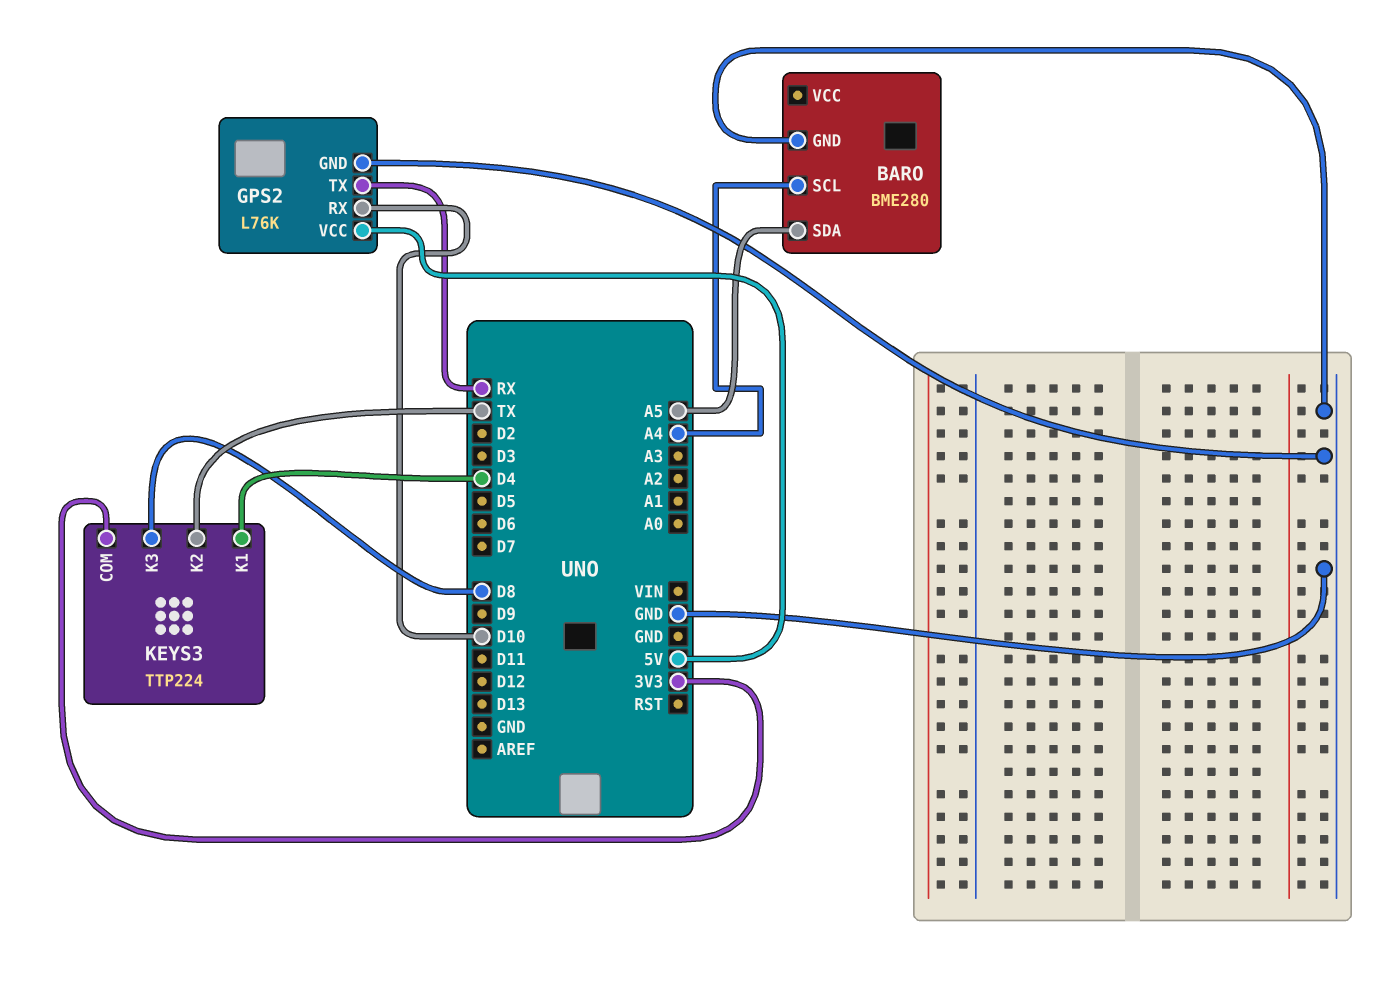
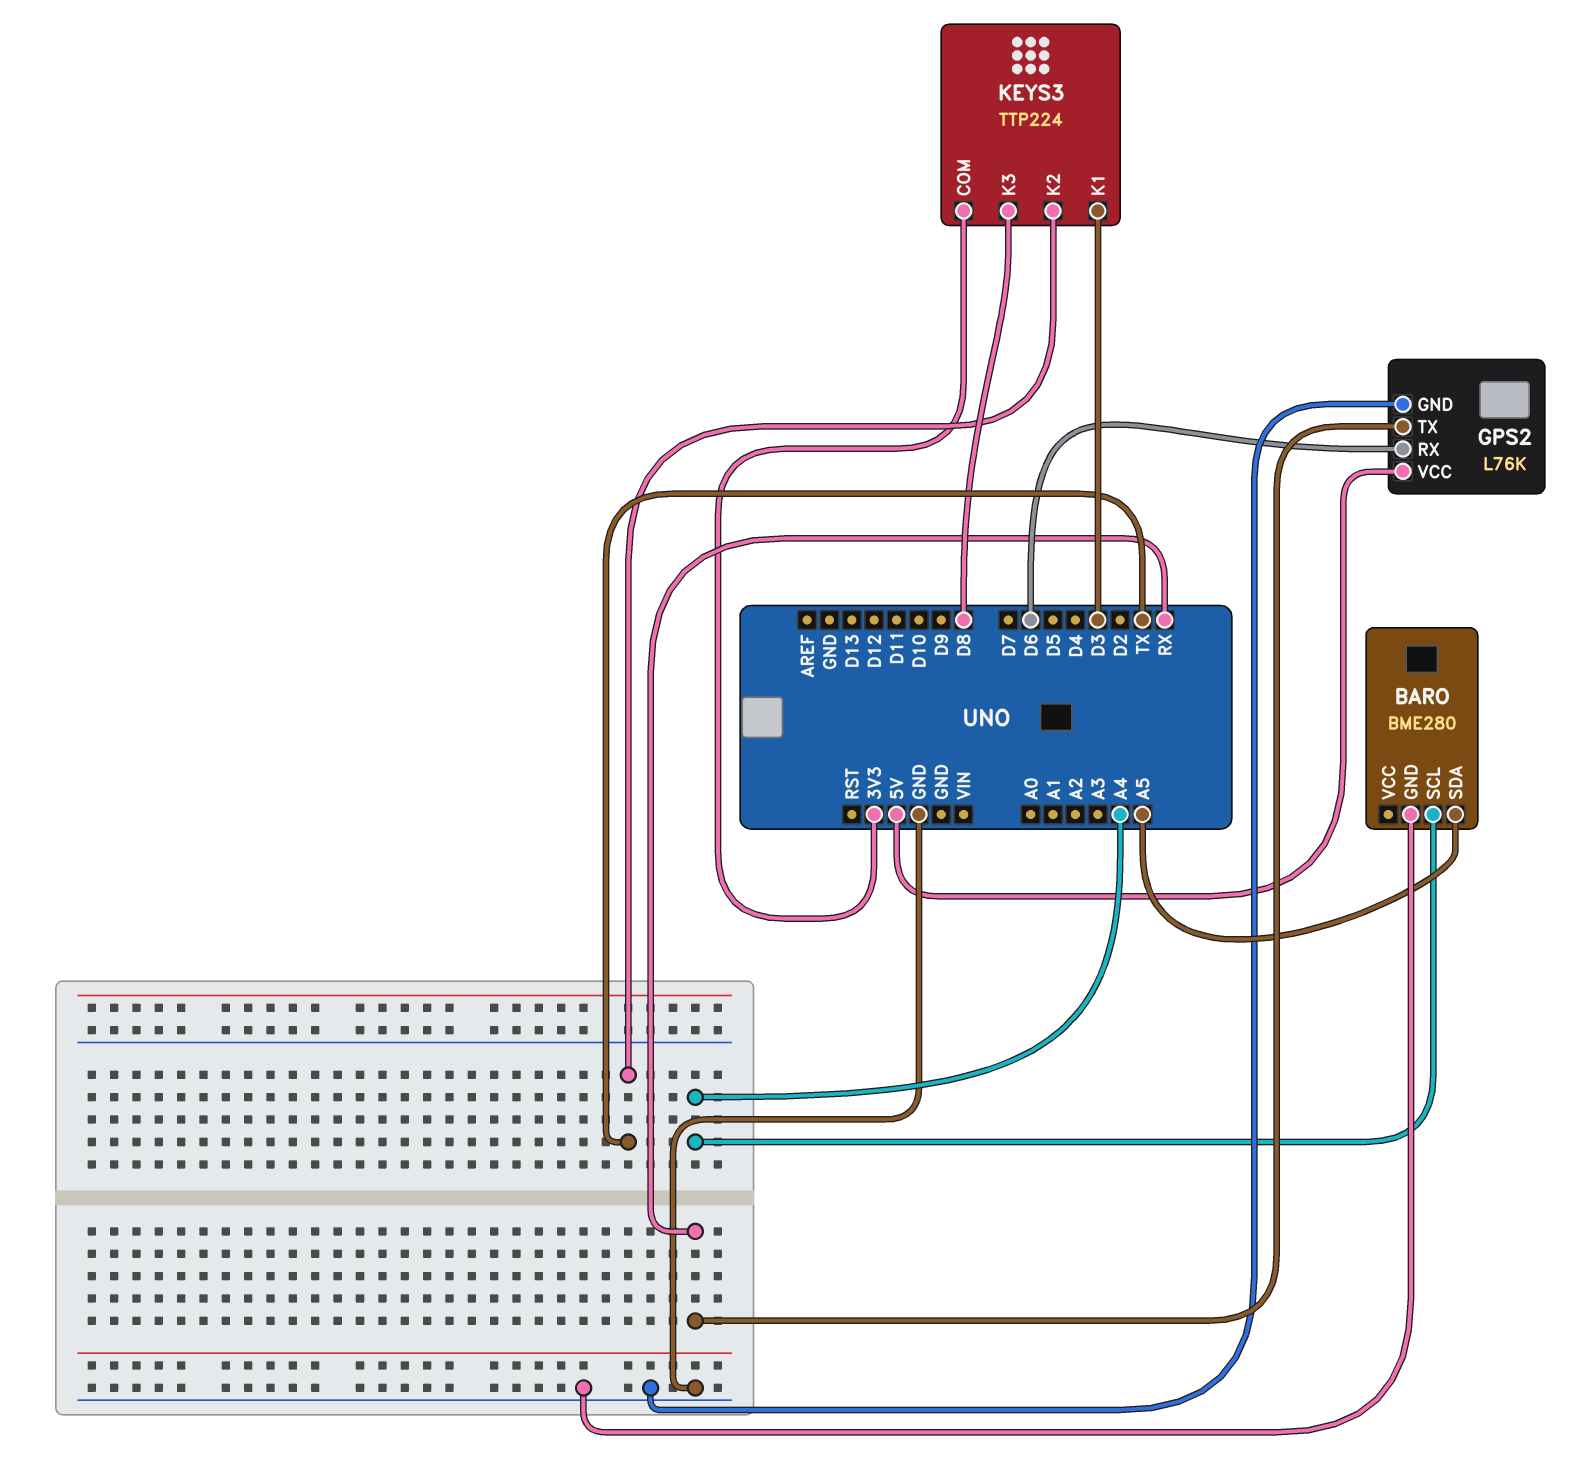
GPS2 pin RX: D10 -> D6
KEYS3 pin K1: D4 -> D3

